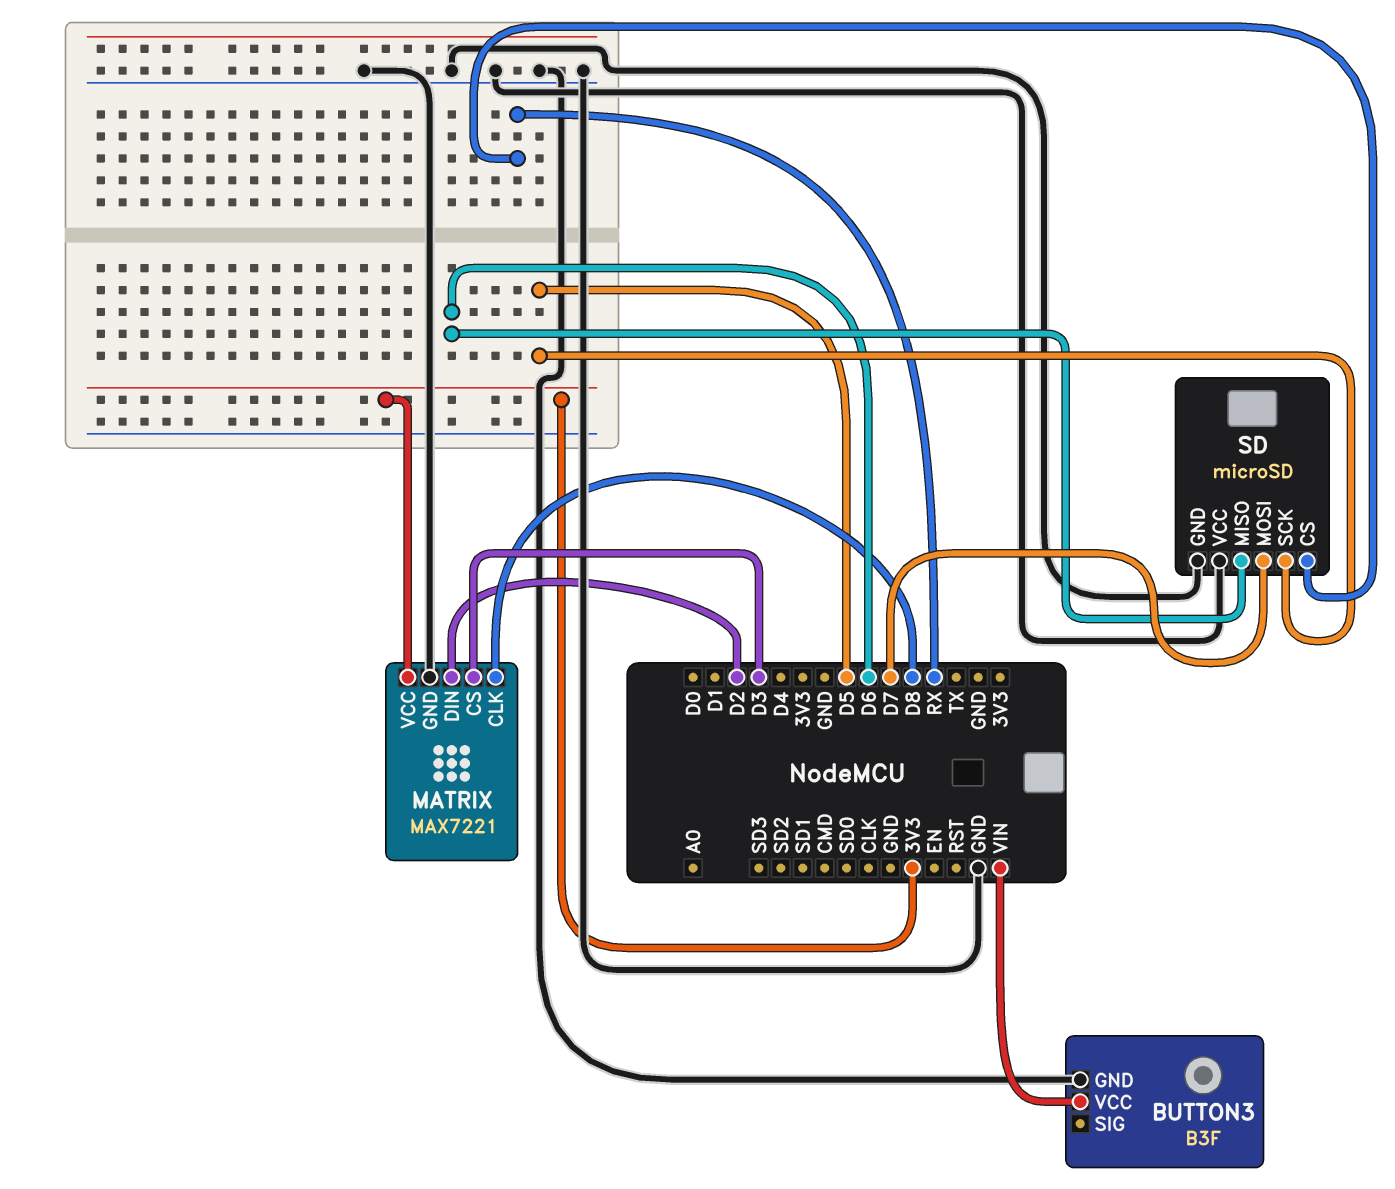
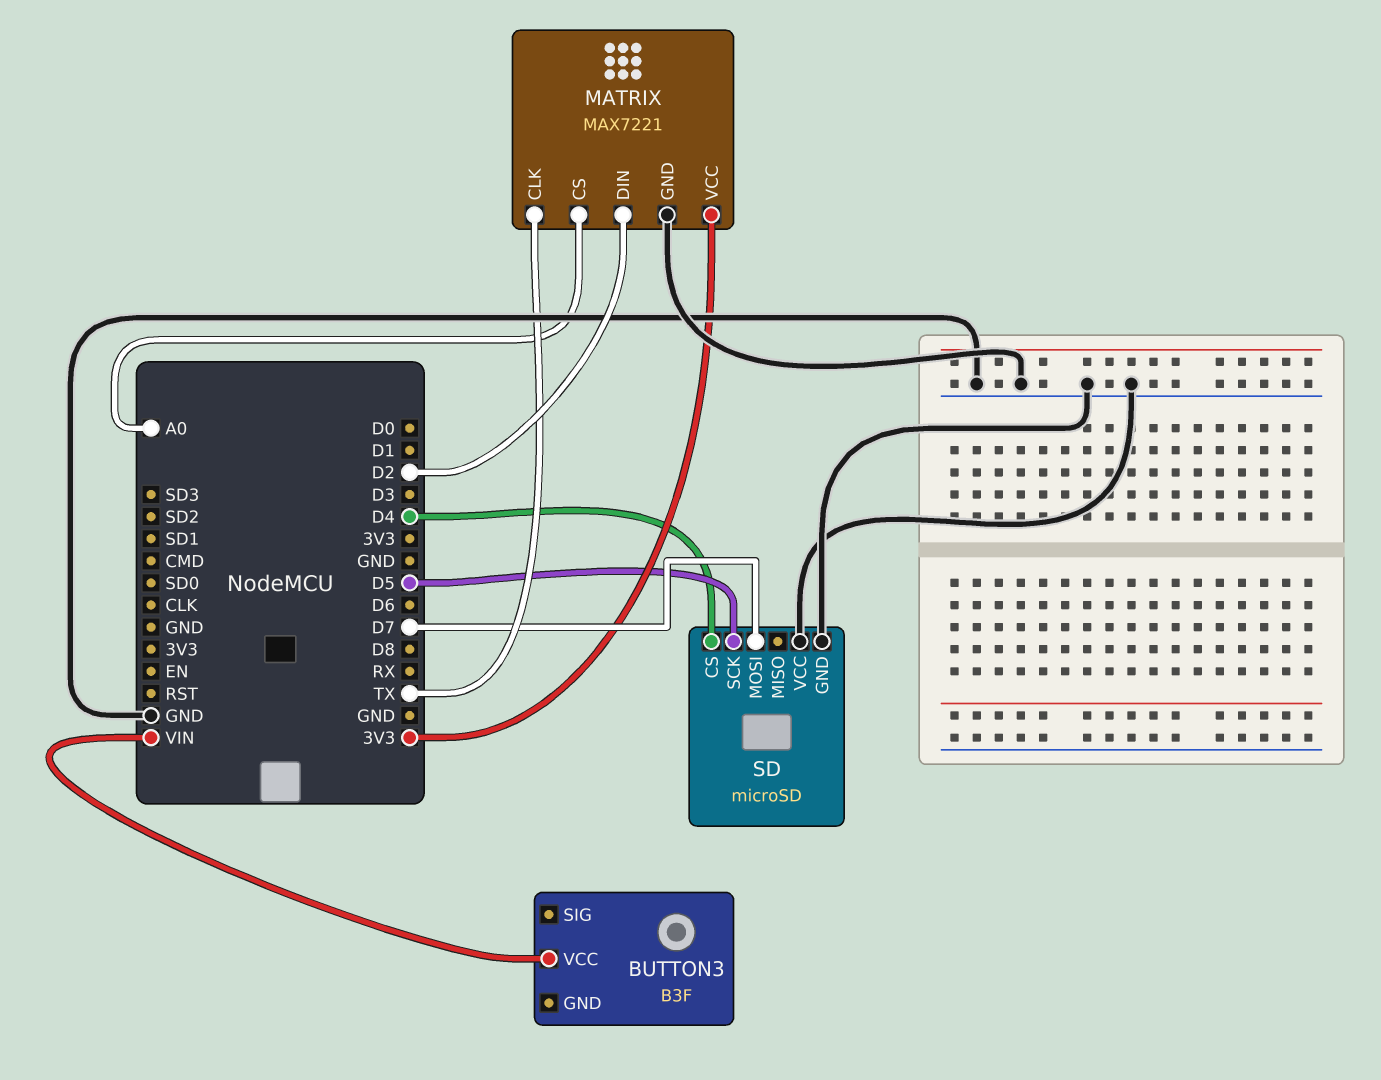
BUTTON3 pin GND: GND -> none
MATRIX pin CLK: D8 -> TX
MATRIX pin CS: D3 -> A0
SD pin CS: RX -> D4
SD pin MISO: D6 -> none

